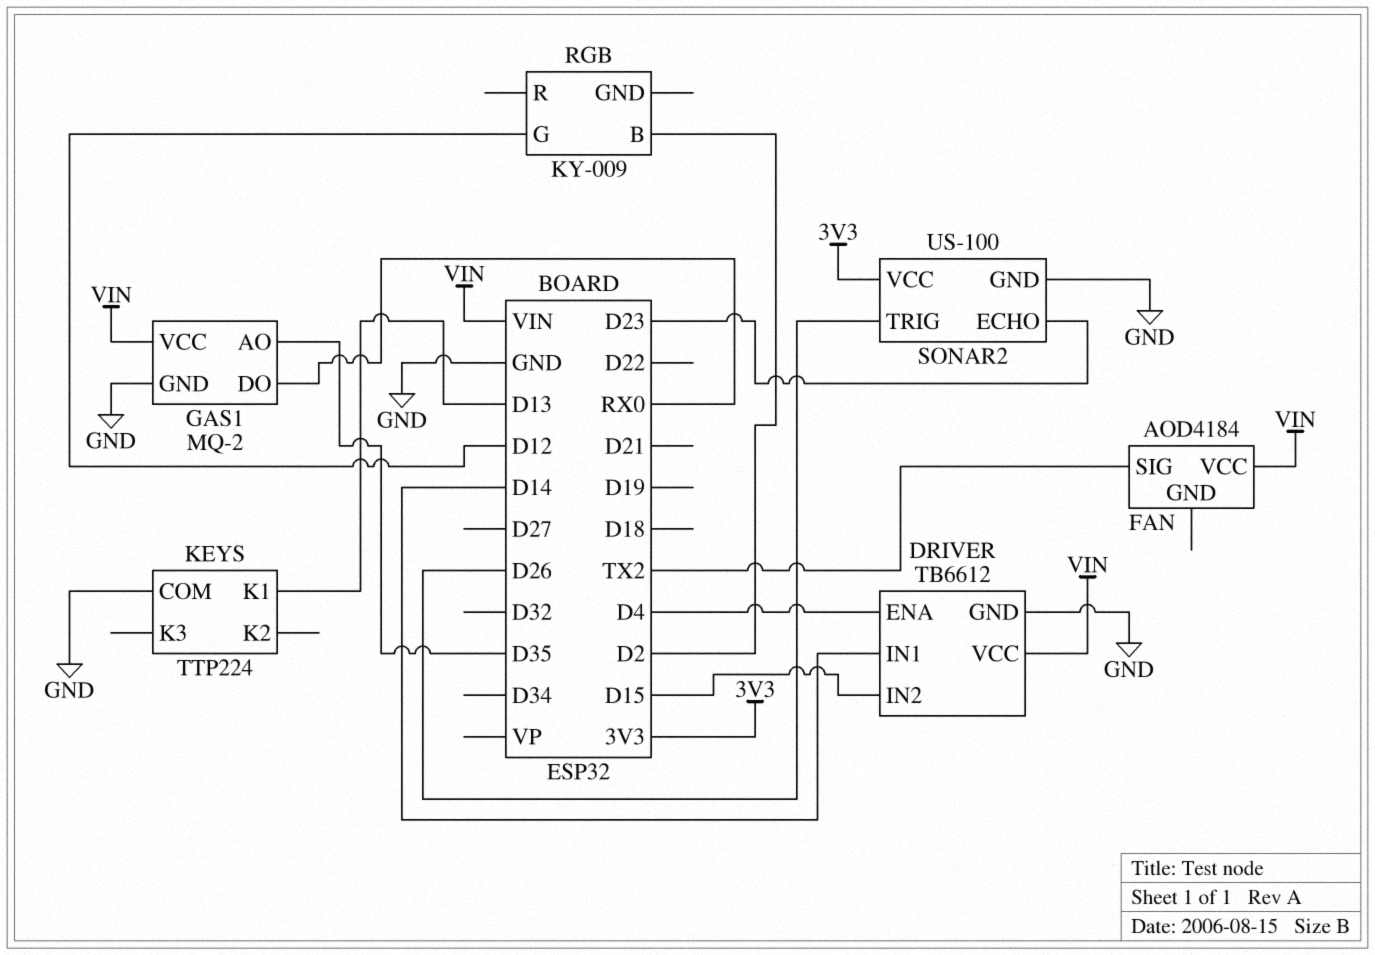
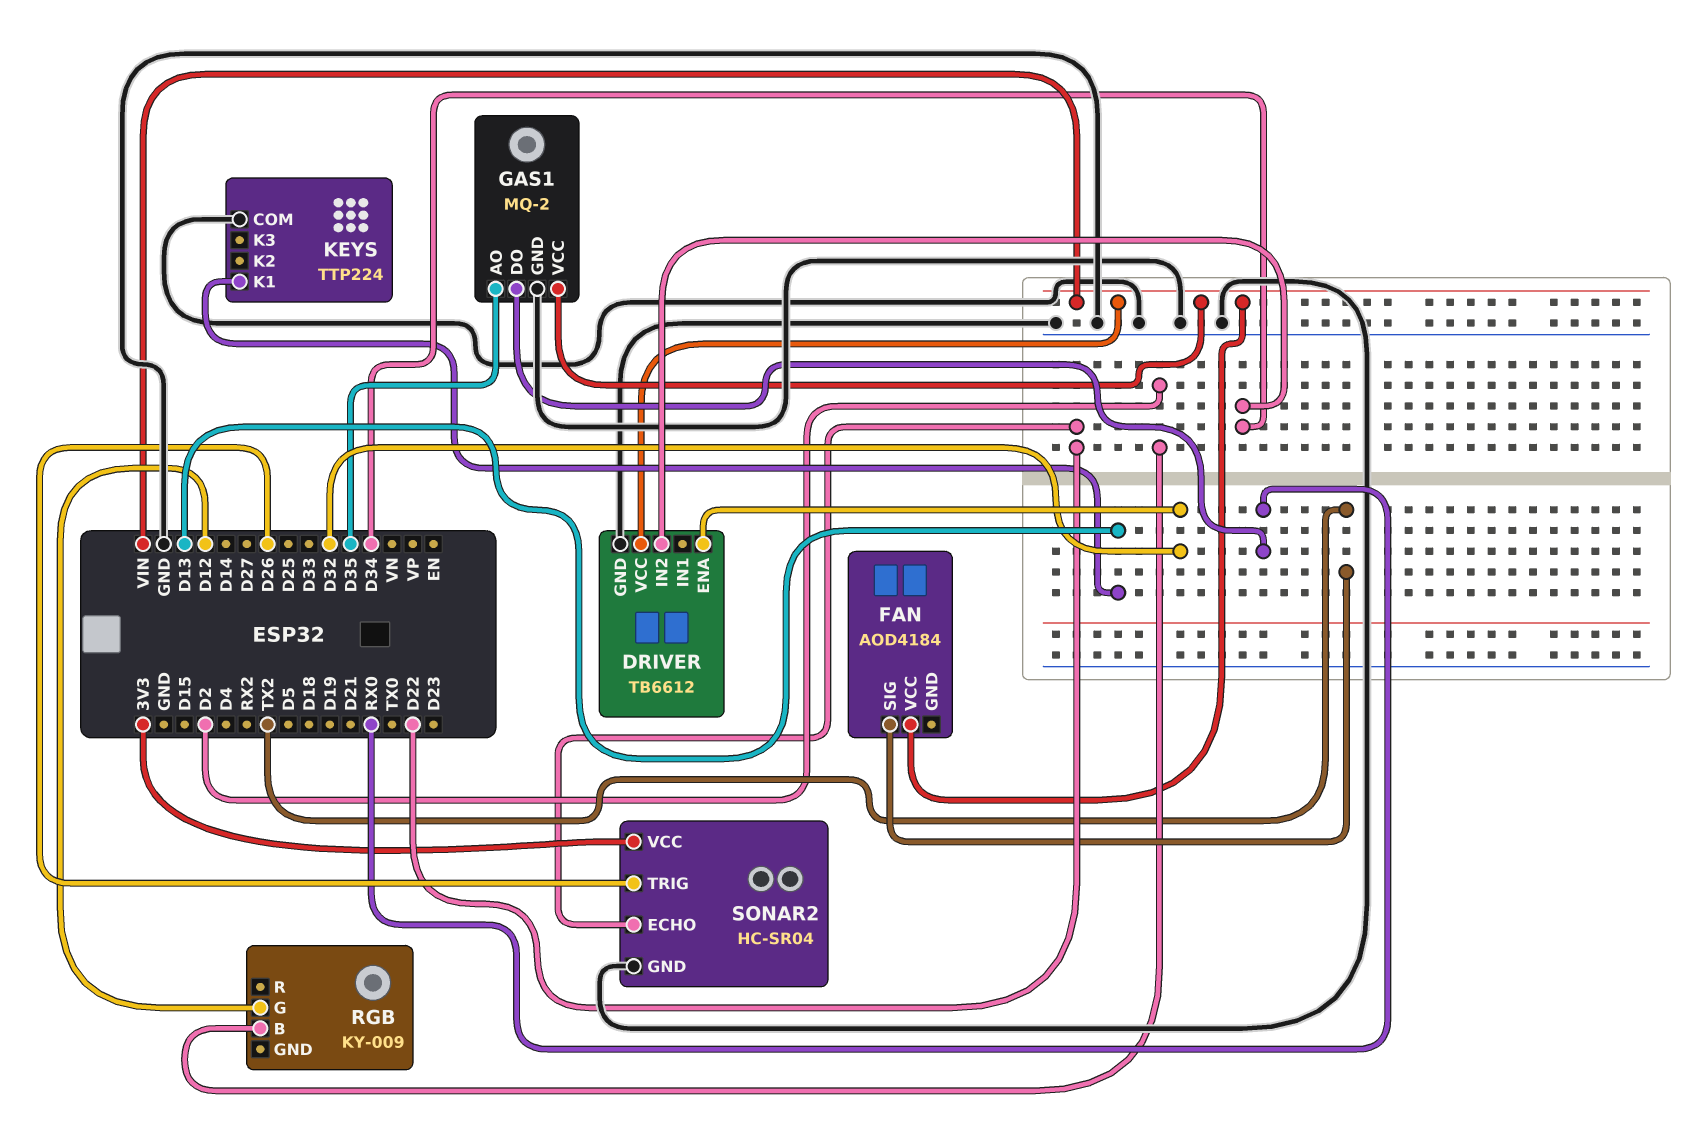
DRIVER pin ENA: D4 -> D32
DRIVER pin IN1: D14 -> none
DRIVER pin IN2: D15 -> D34
SONAR2: US-100 -> HC-SR04
SONAR2 pin ECHO: D23 -> D22

